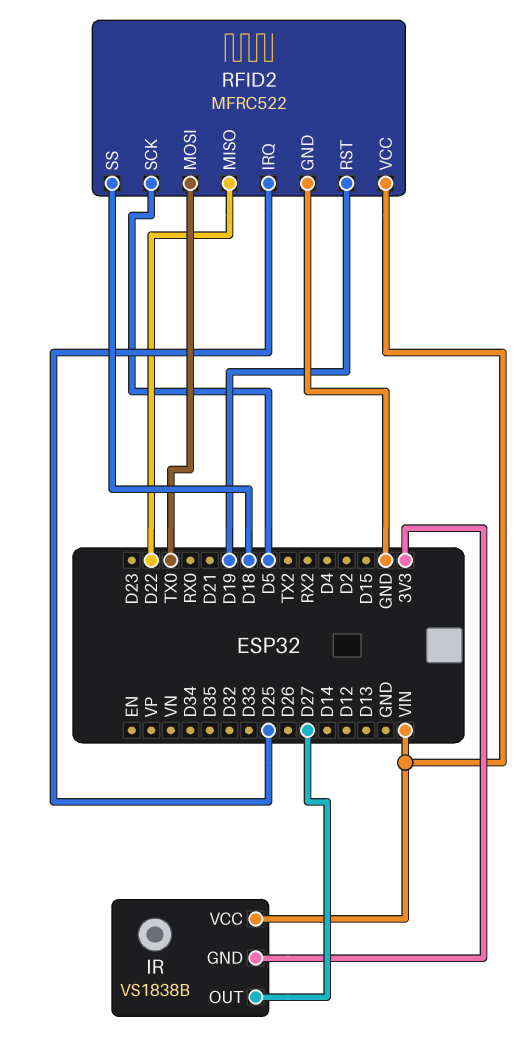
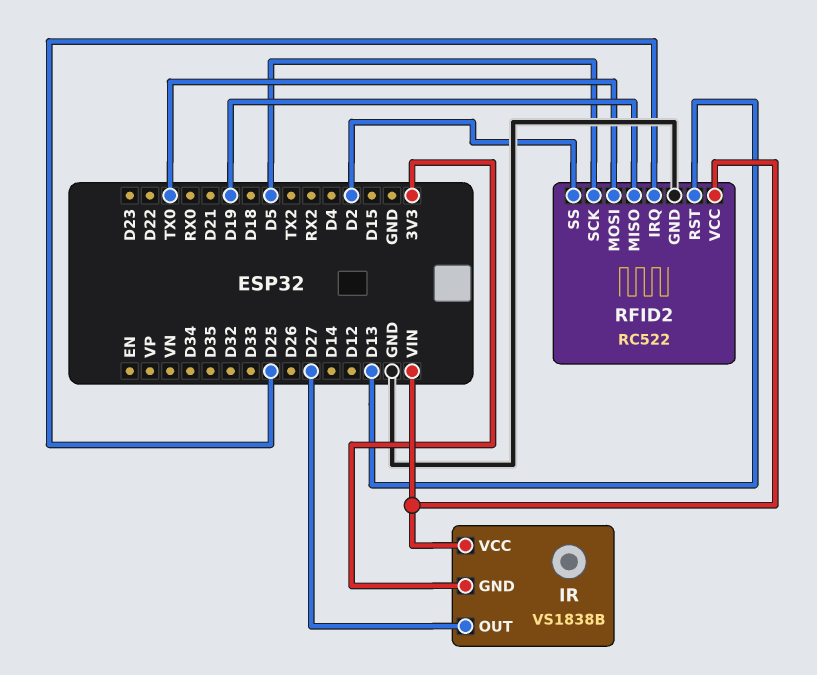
RFID2: MFRC522 -> RC522
RFID2 pin MISO: D22 -> D19
RFID2 pin RST: D19 -> D13
RFID2 pin SS: D18 -> D2

